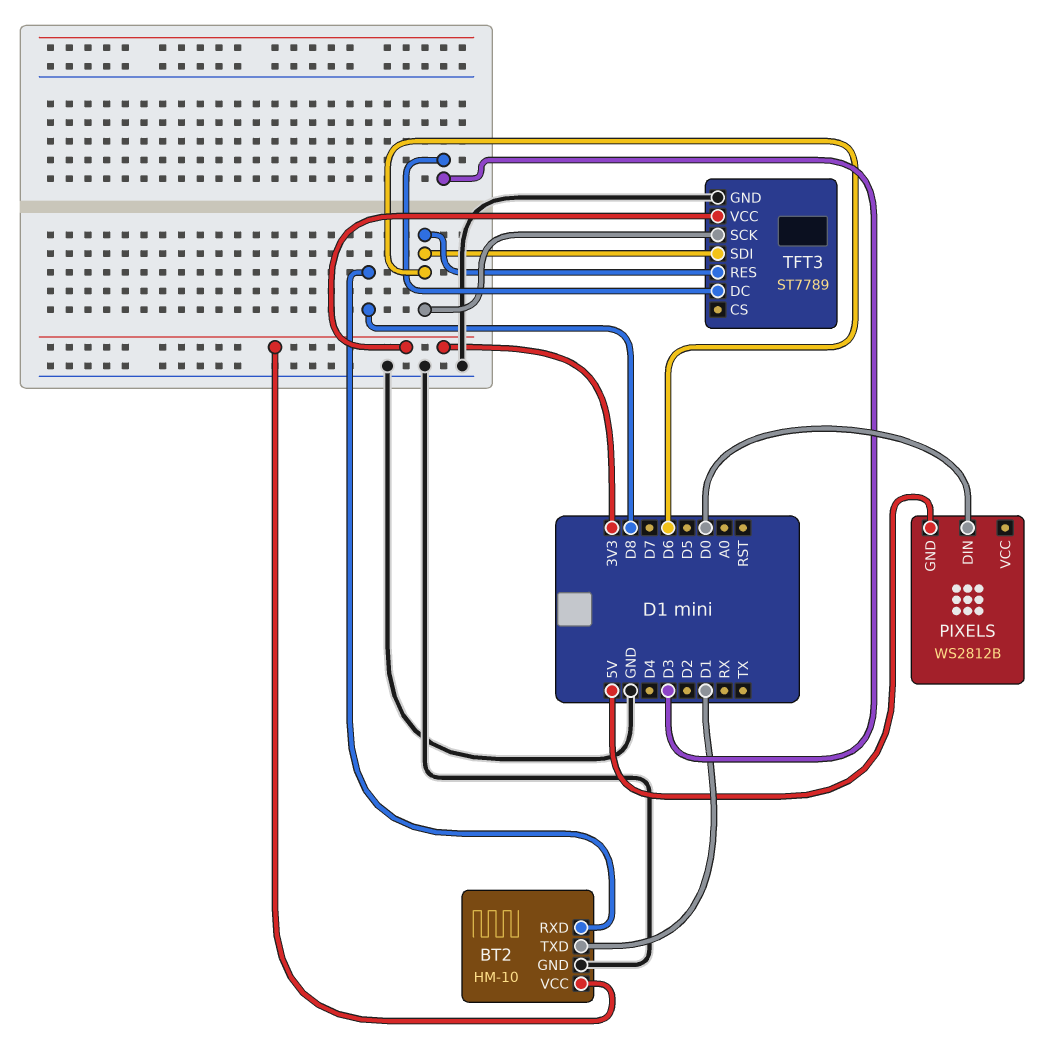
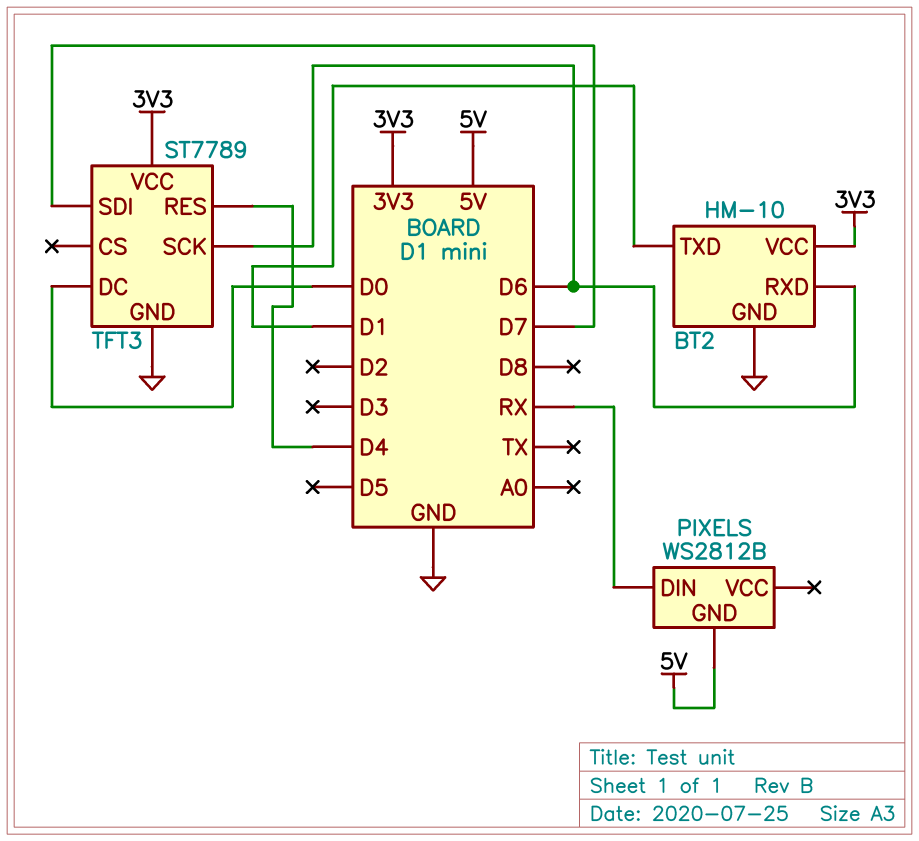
BT2 pin RXD: D8 -> D6
PIXELS pin DIN: D0 -> RX
TFT3 pin DC: D3 -> D0
TFT3 pin RES: D6 -> D4
TFT3 pin SDI: D6 -> D7

